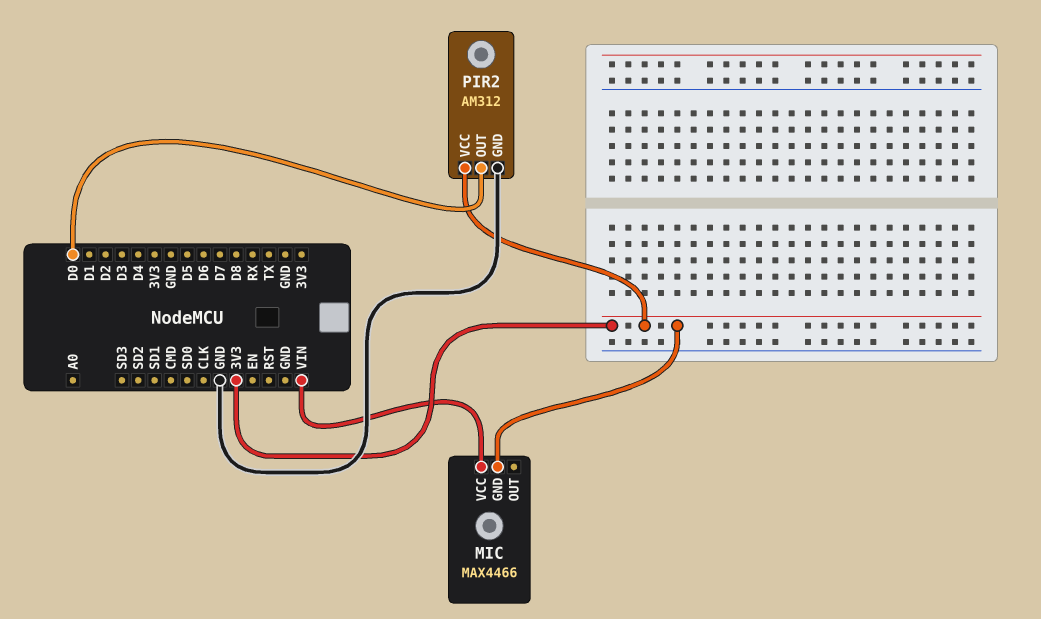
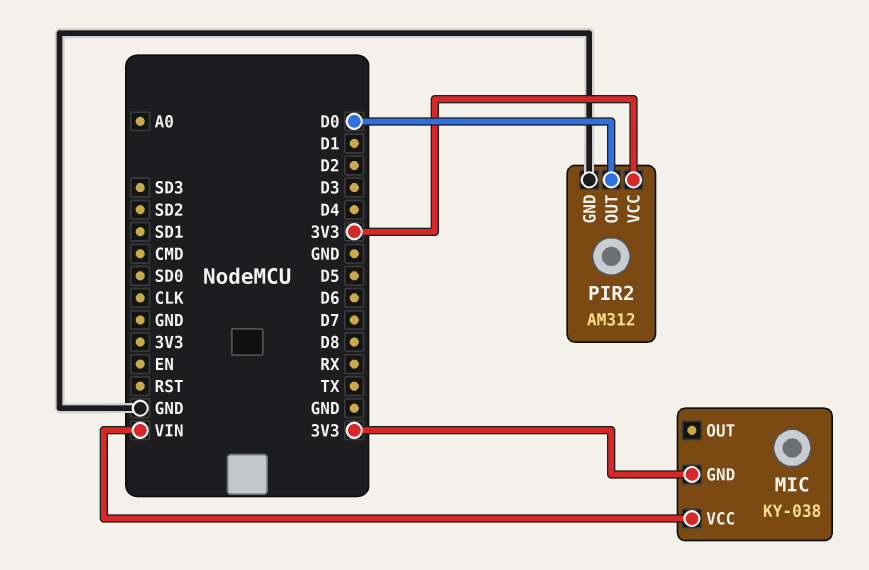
MIC: MAX4466 -> KY-038

